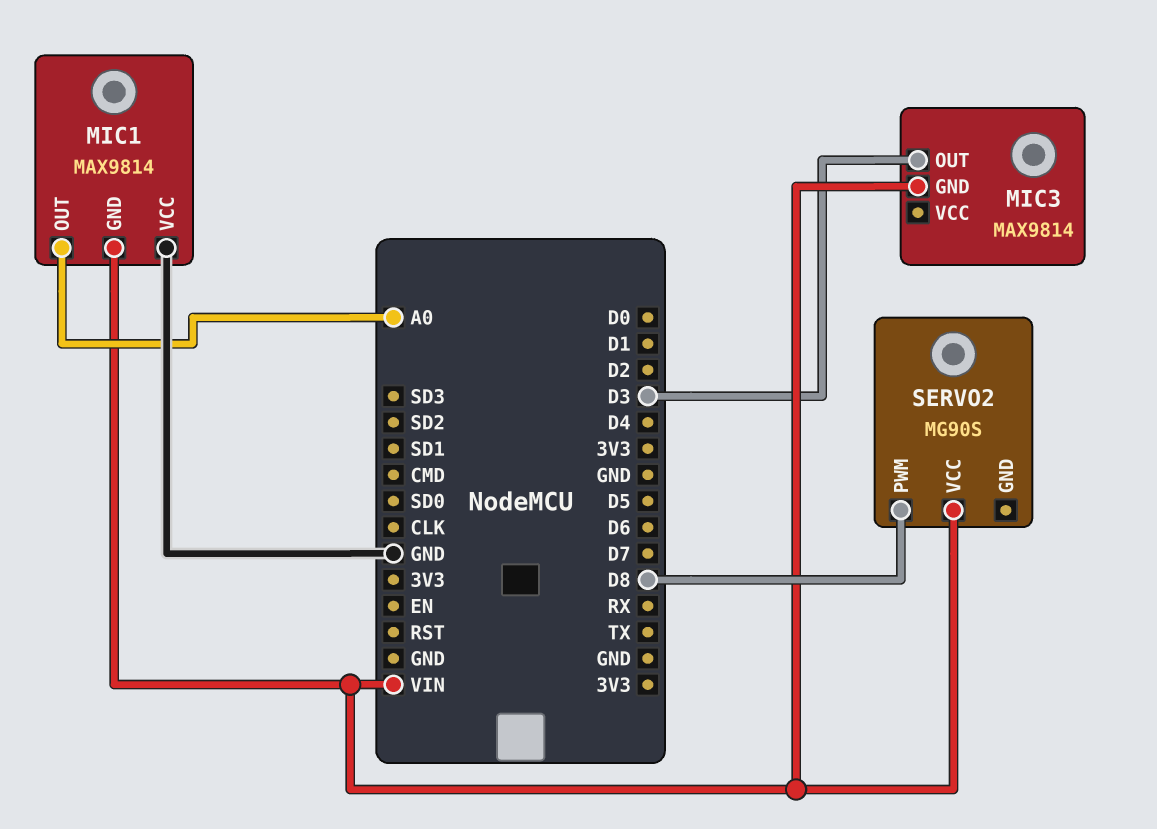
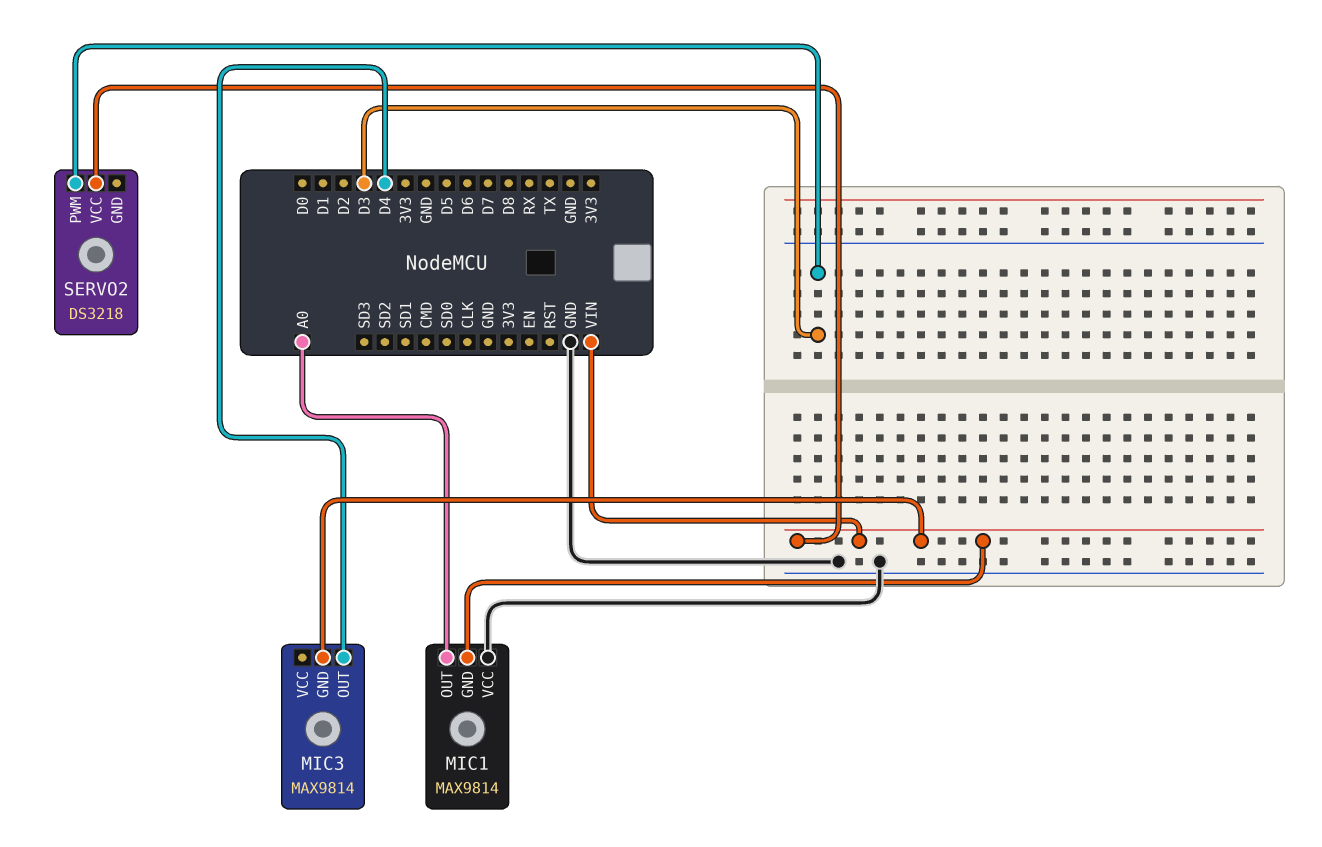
MIC3 pin OUT: D3 -> D4
SERVO2: MG90S -> DS3218
SERVO2 pin PWM: D8 -> D3

